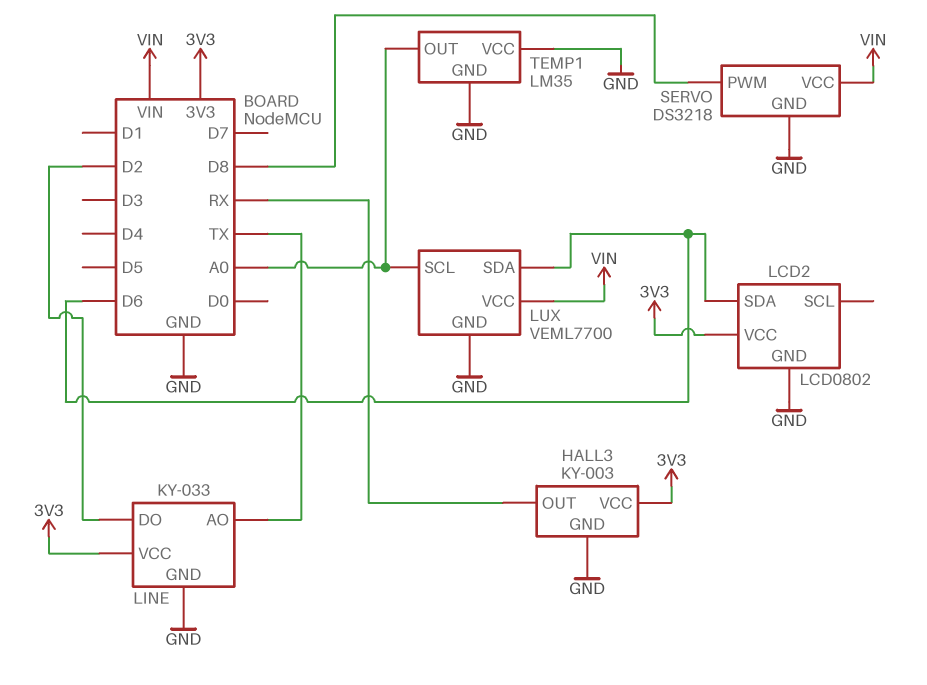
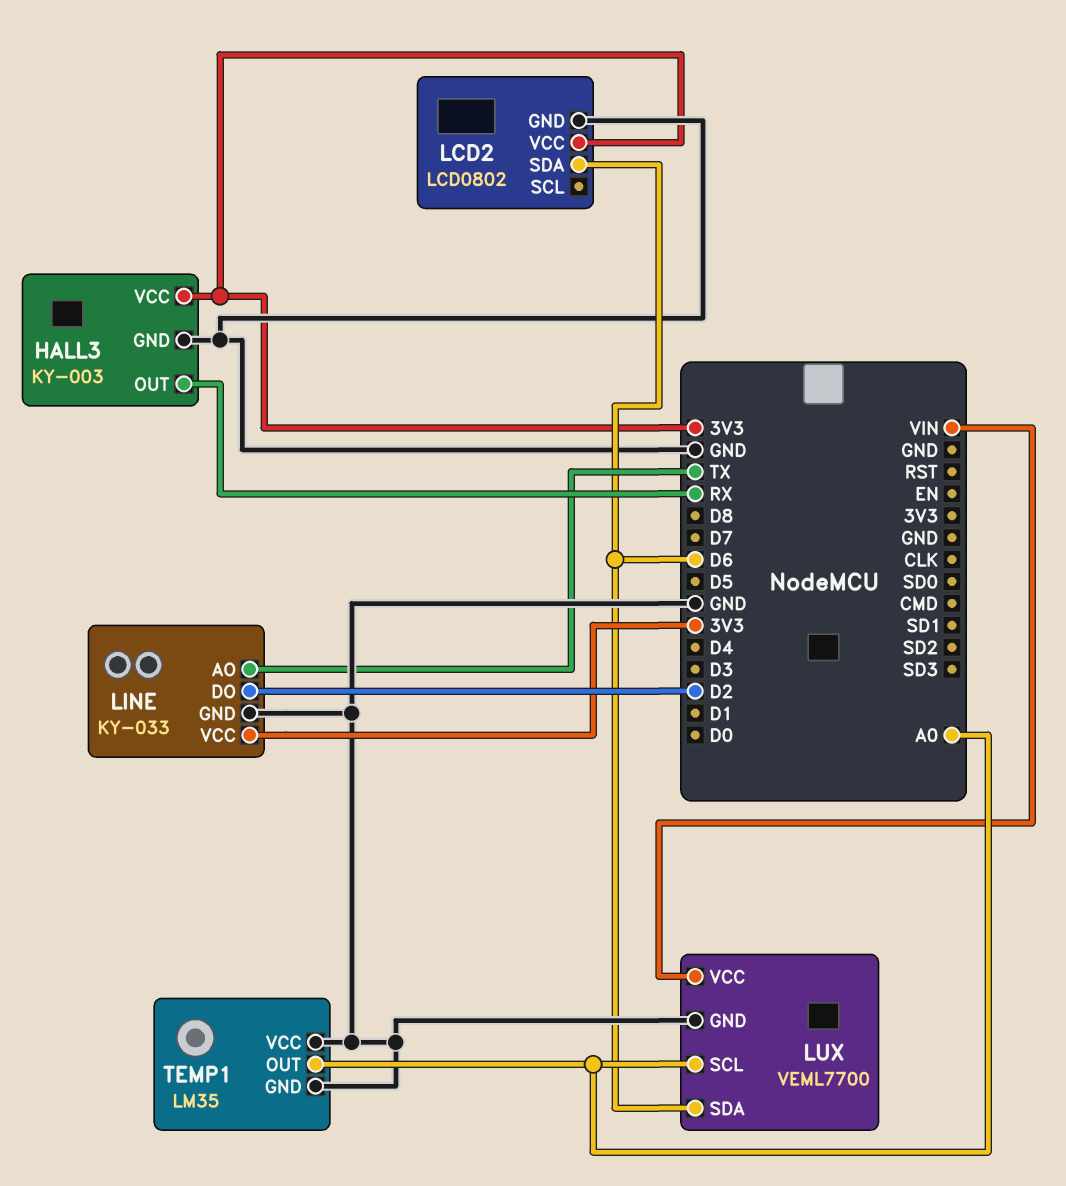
SERVO: DS3218 -> none
SERVO pin GND: GND -> none
SERVO pin PWM: D8 -> none
SERVO pin VCC: VIN -> none

